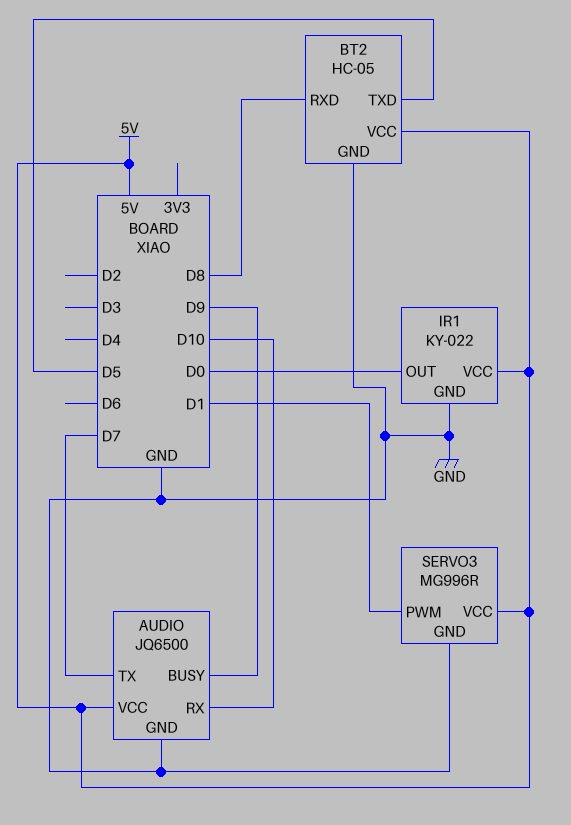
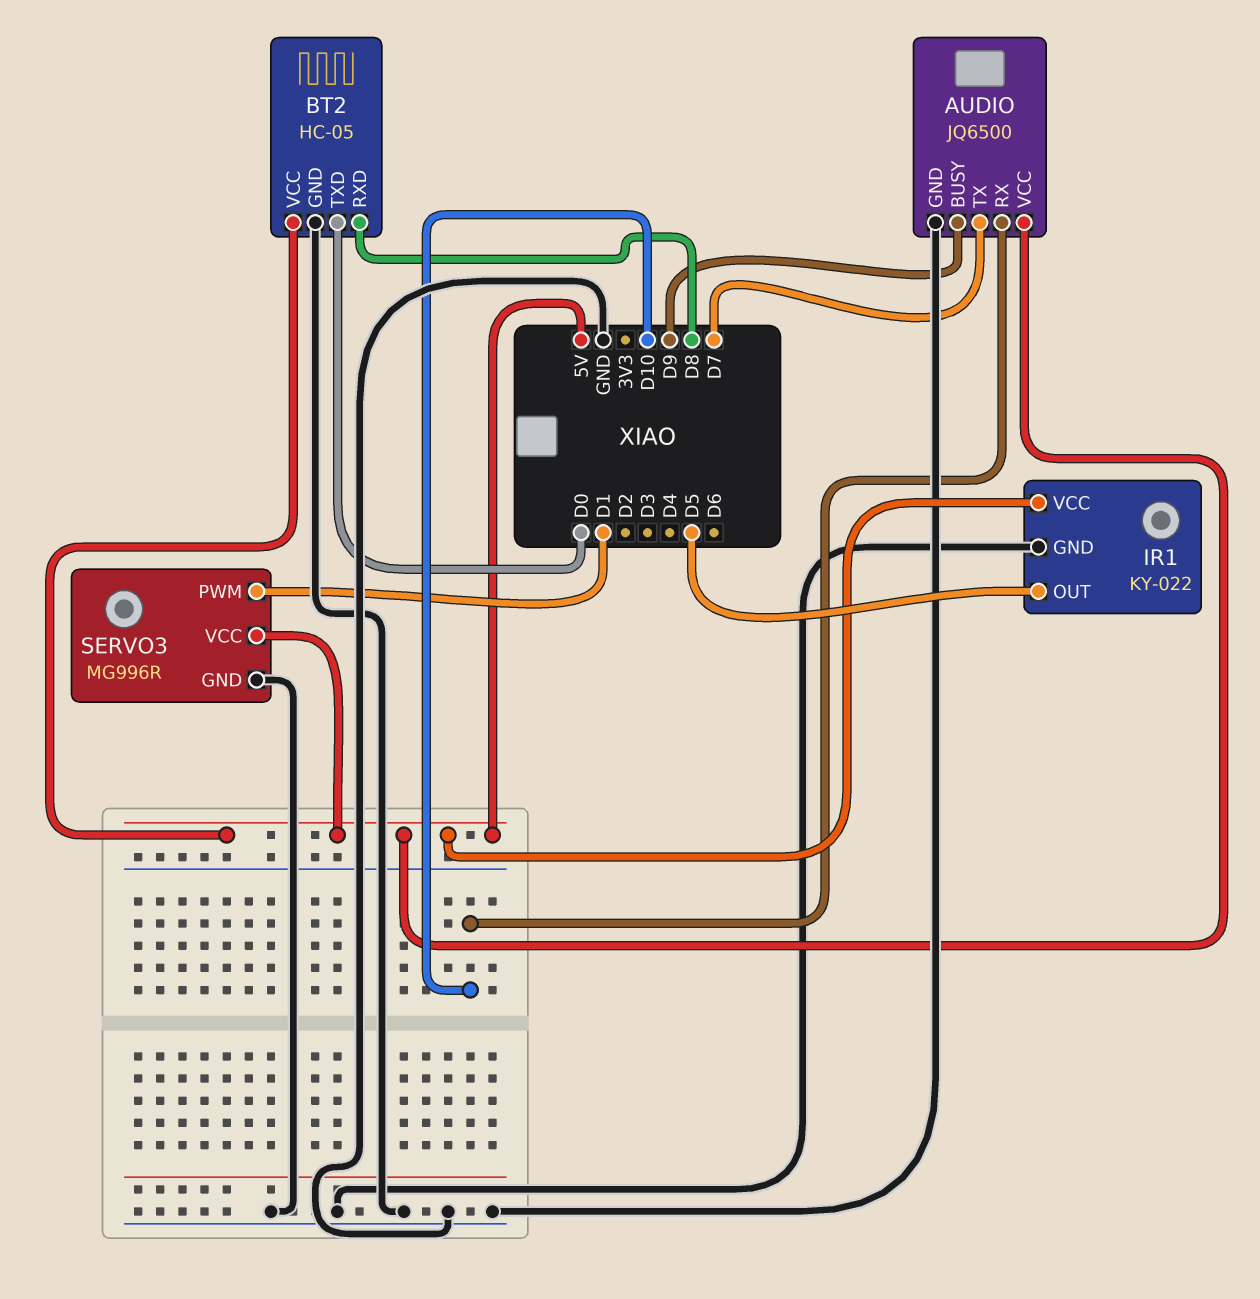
BT2 pin TXD: D5 -> D0
IR1 pin OUT: D0 -> D5

